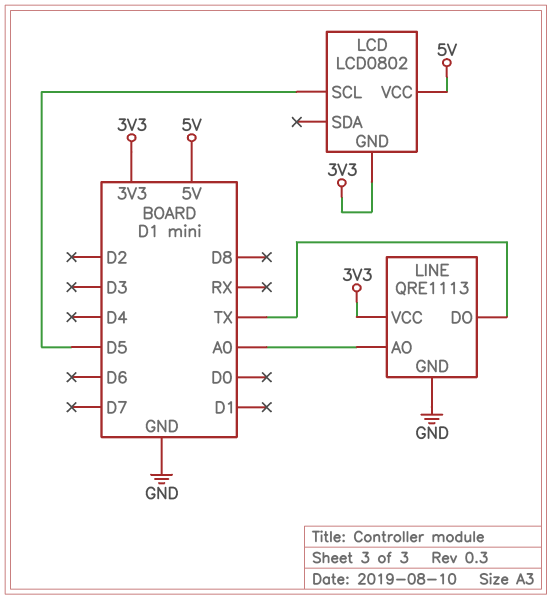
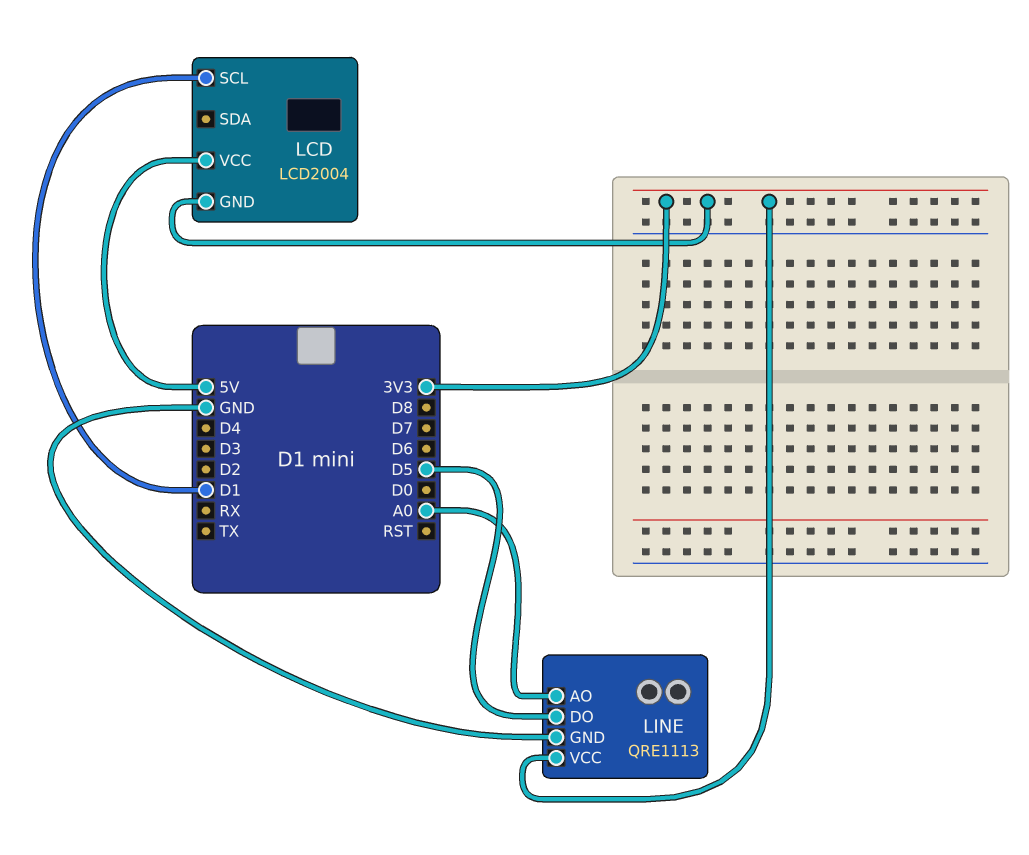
LCD: LCD0802 -> LCD2004
LCD pin SCL: D5 -> D1
LINE pin DO: TX -> D5

